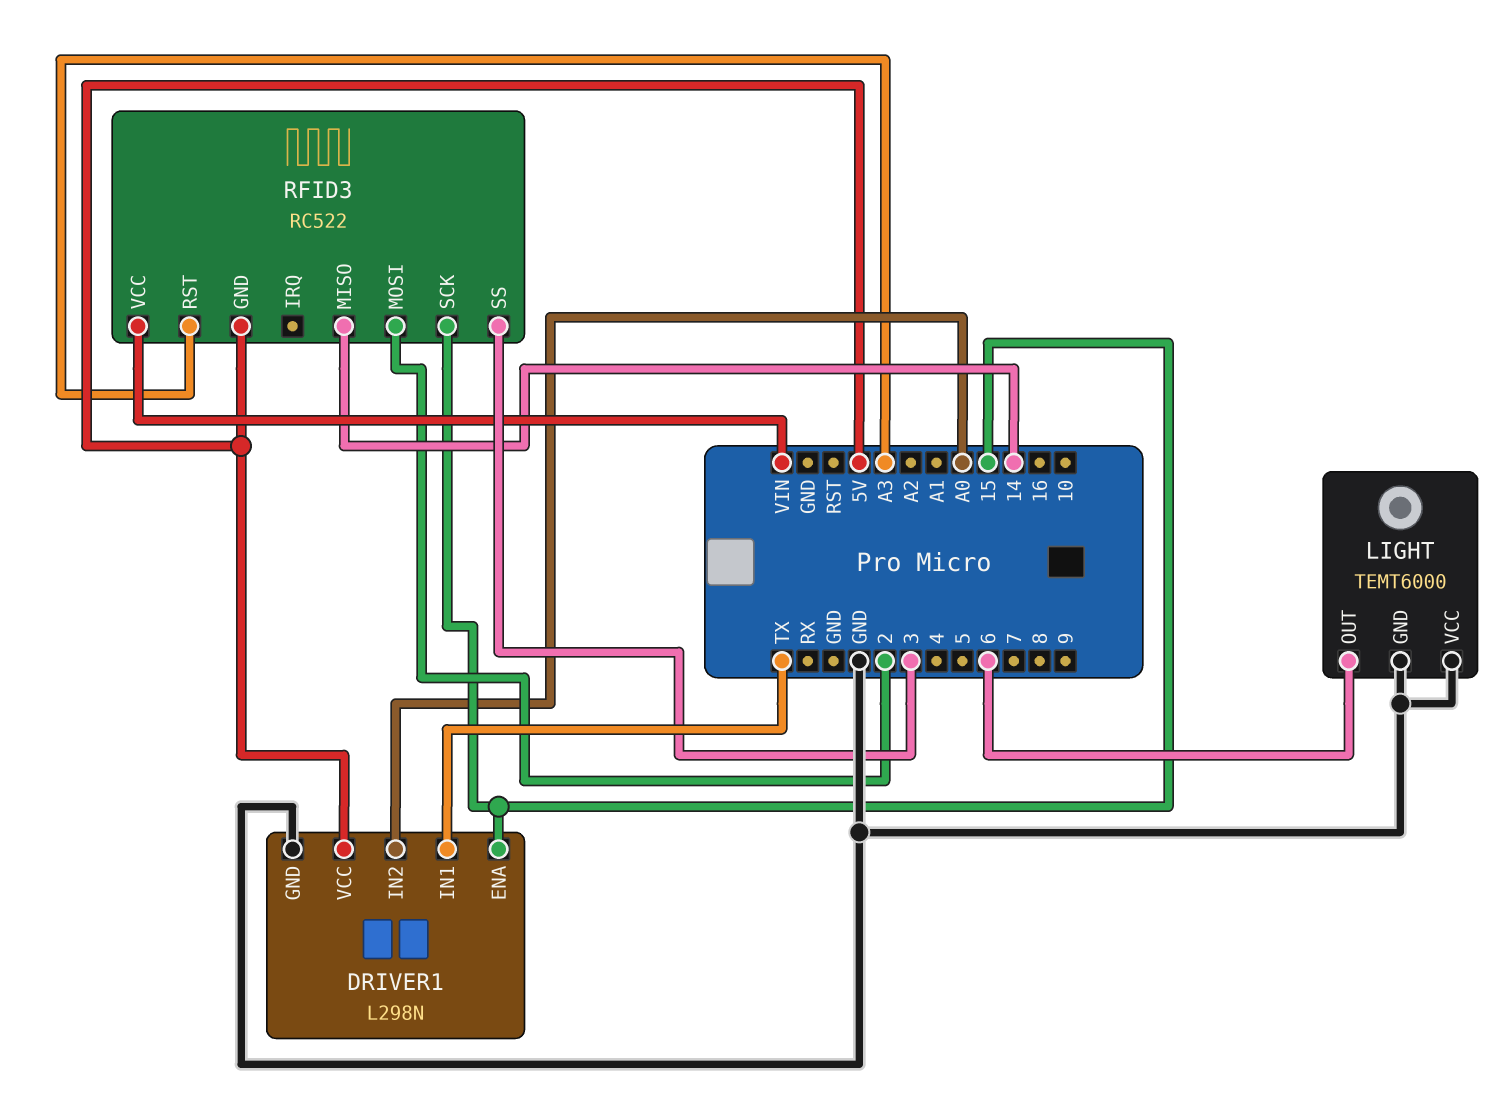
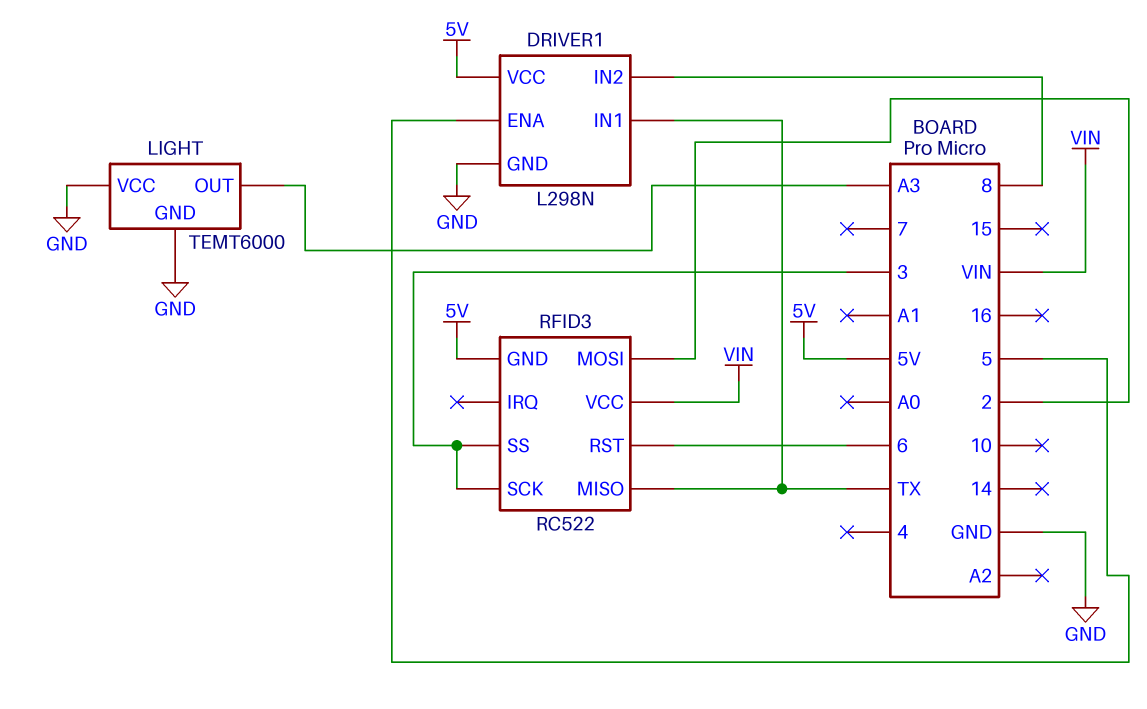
DRIVER1 pin ENA: 15 -> 5
DRIVER1 pin IN2: A0 -> 8
LIGHT pin OUT: 6 -> A3
RFID3 pin MISO: 14 -> TX
RFID3 pin RST: A3 -> 6
RFID3 pin SCK: 15 -> 3

